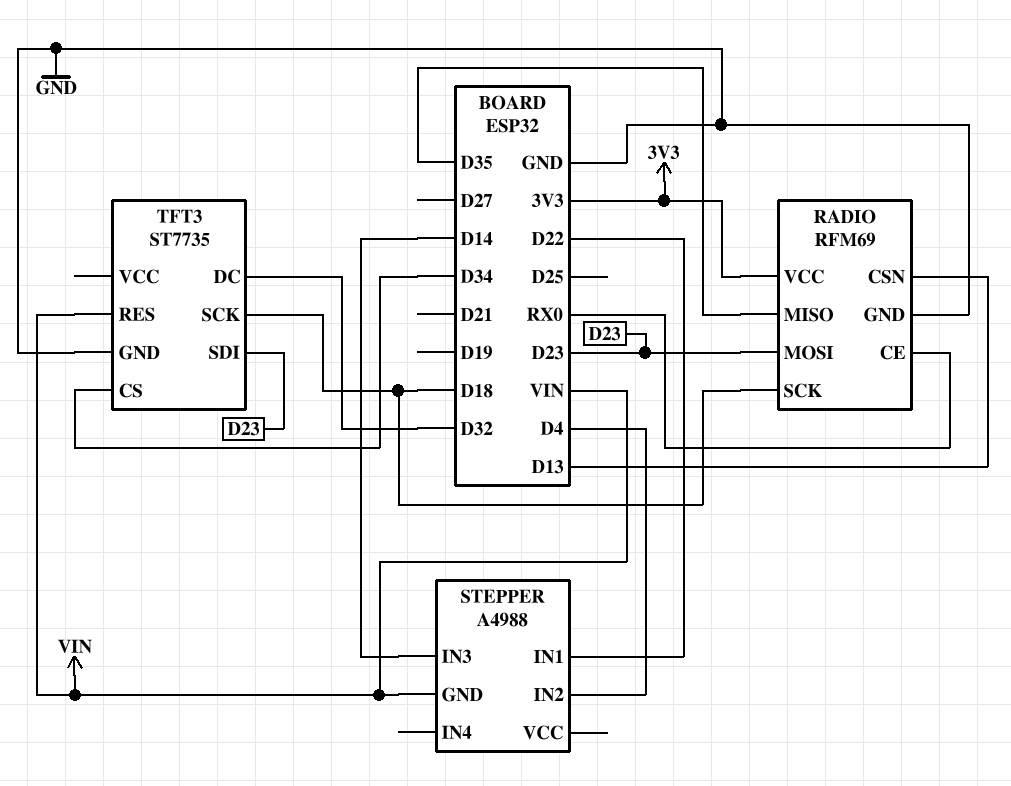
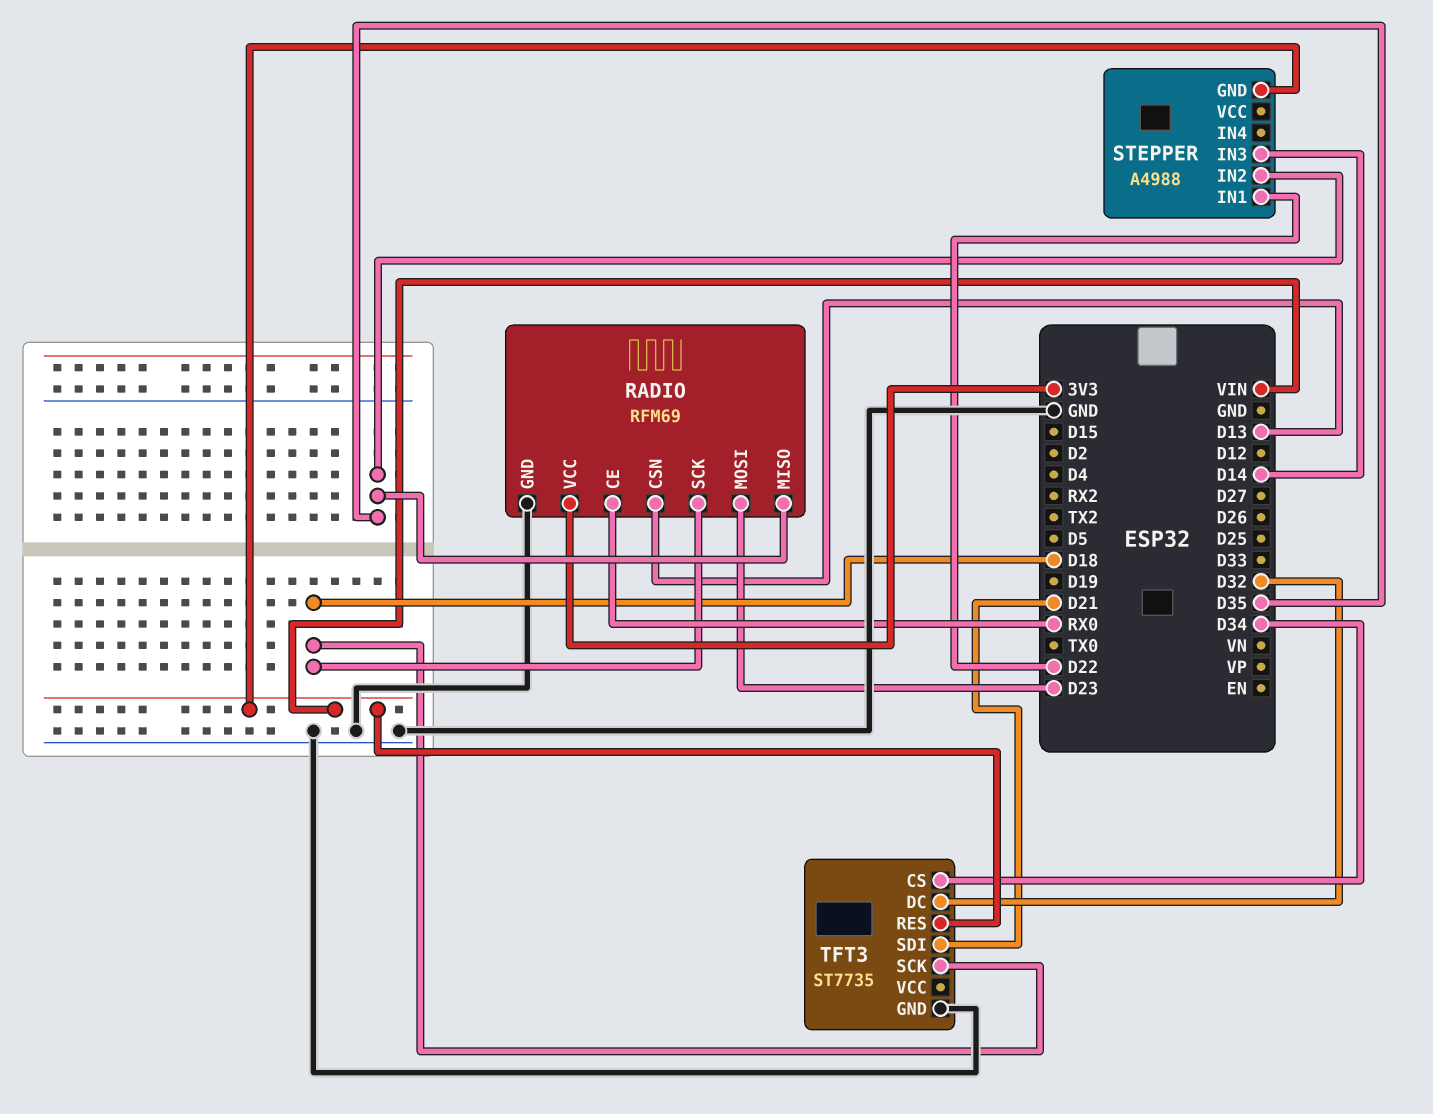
STEPPER pin IN2: D4 -> D35
TFT3 pin SDI: D23 -> D21

